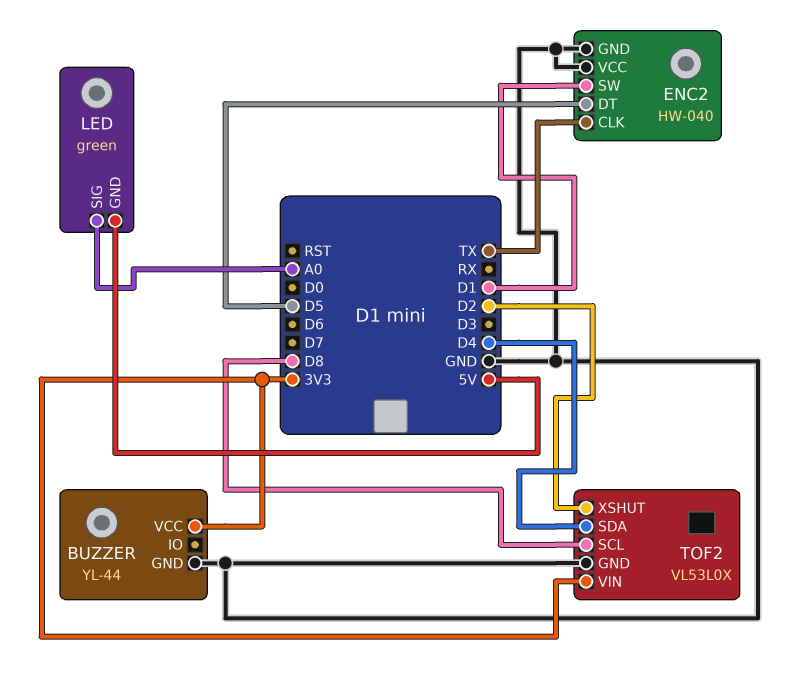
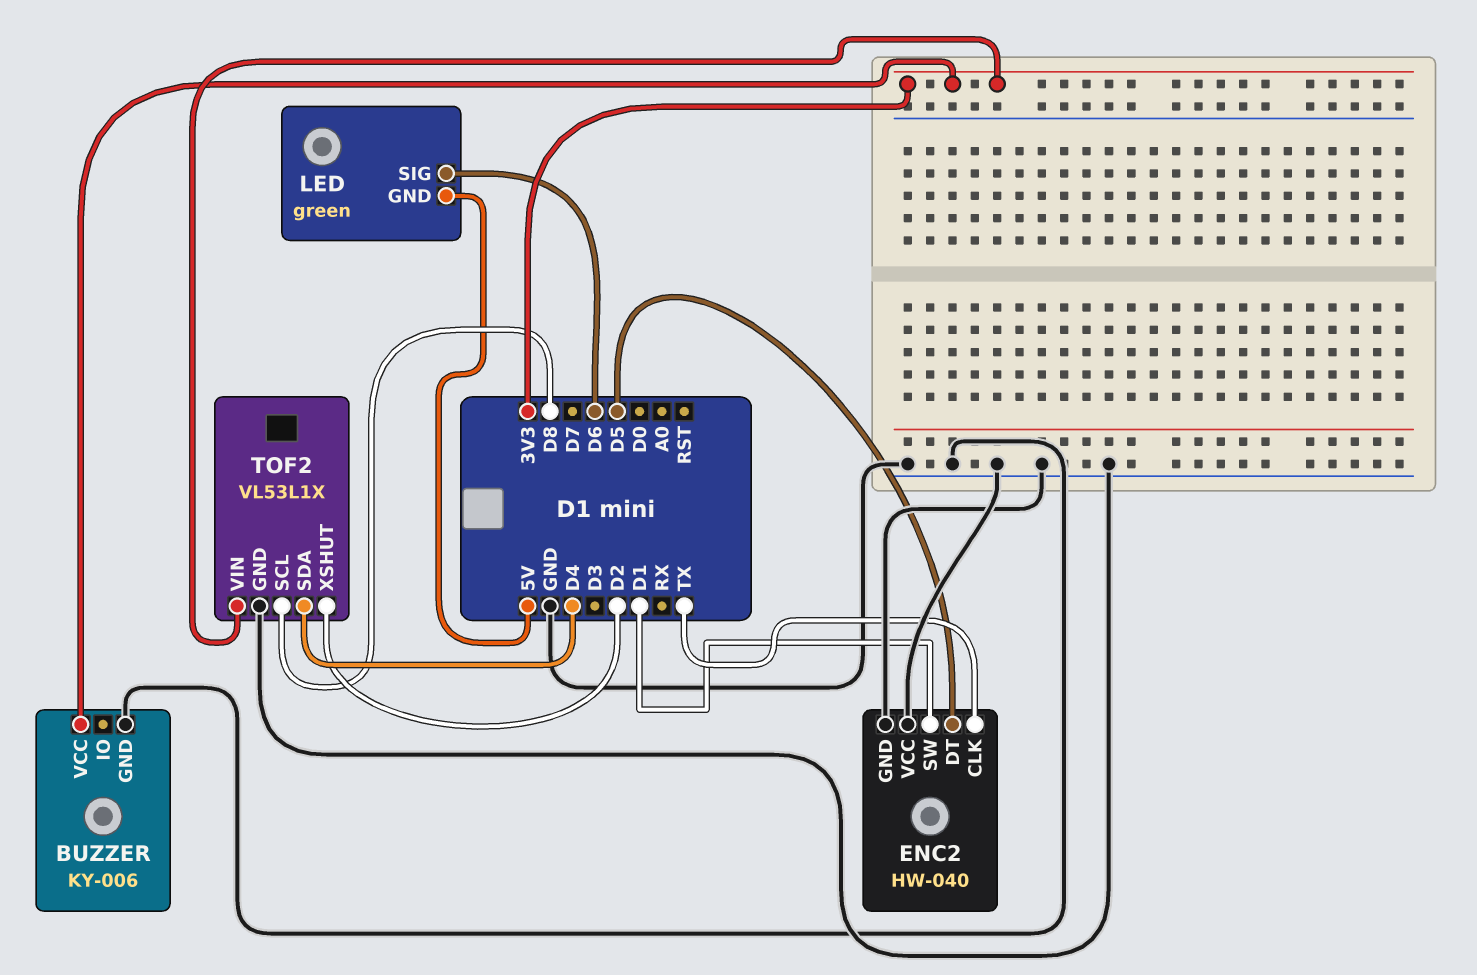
BUZZER: YL-44 -> KY-006
LED pin SIG: A0 -> D6
TOF2: VL53L0X -> VL53L1X

